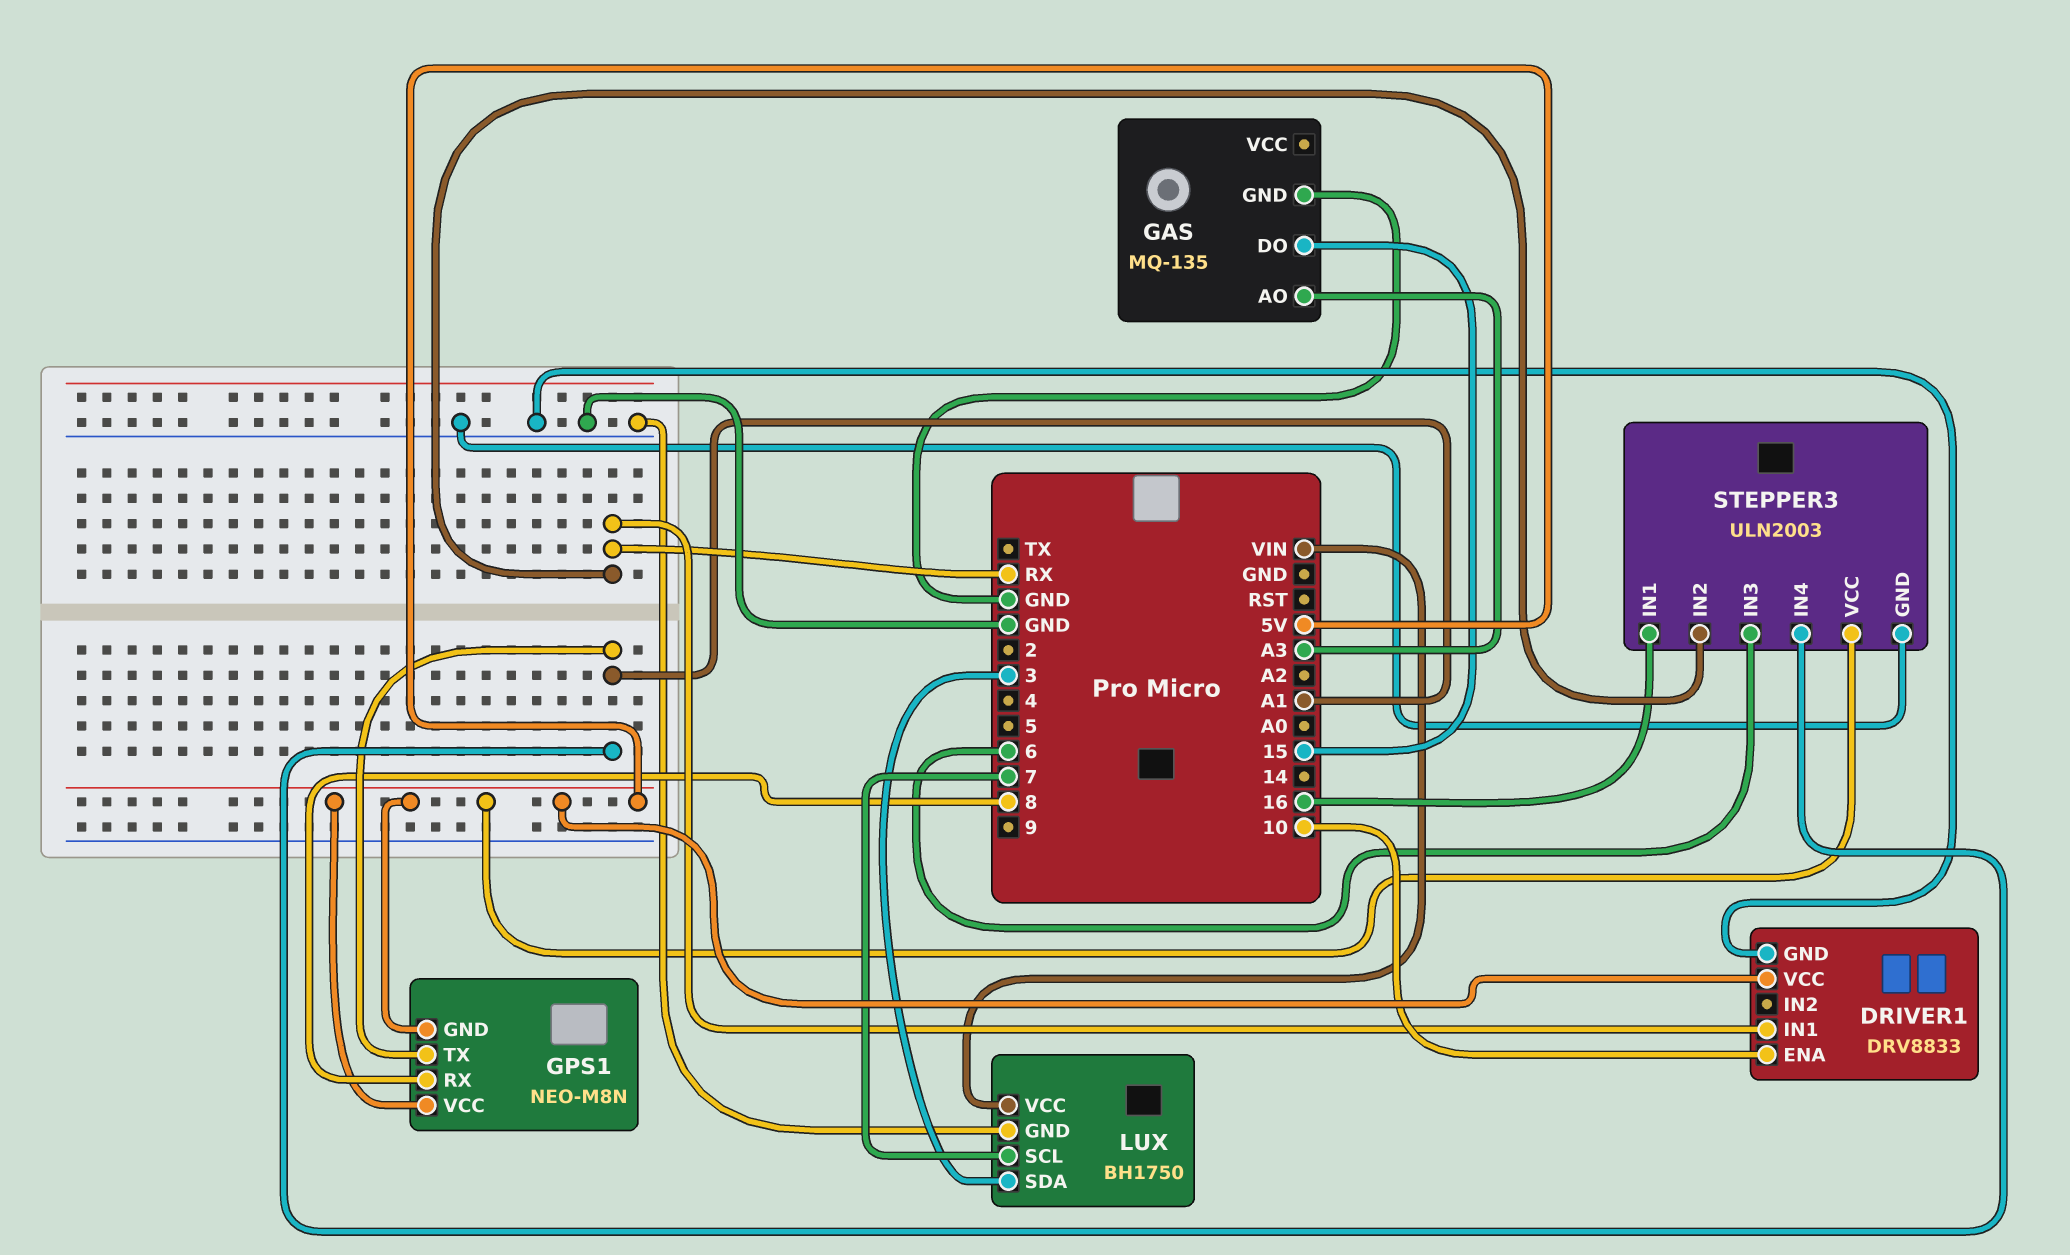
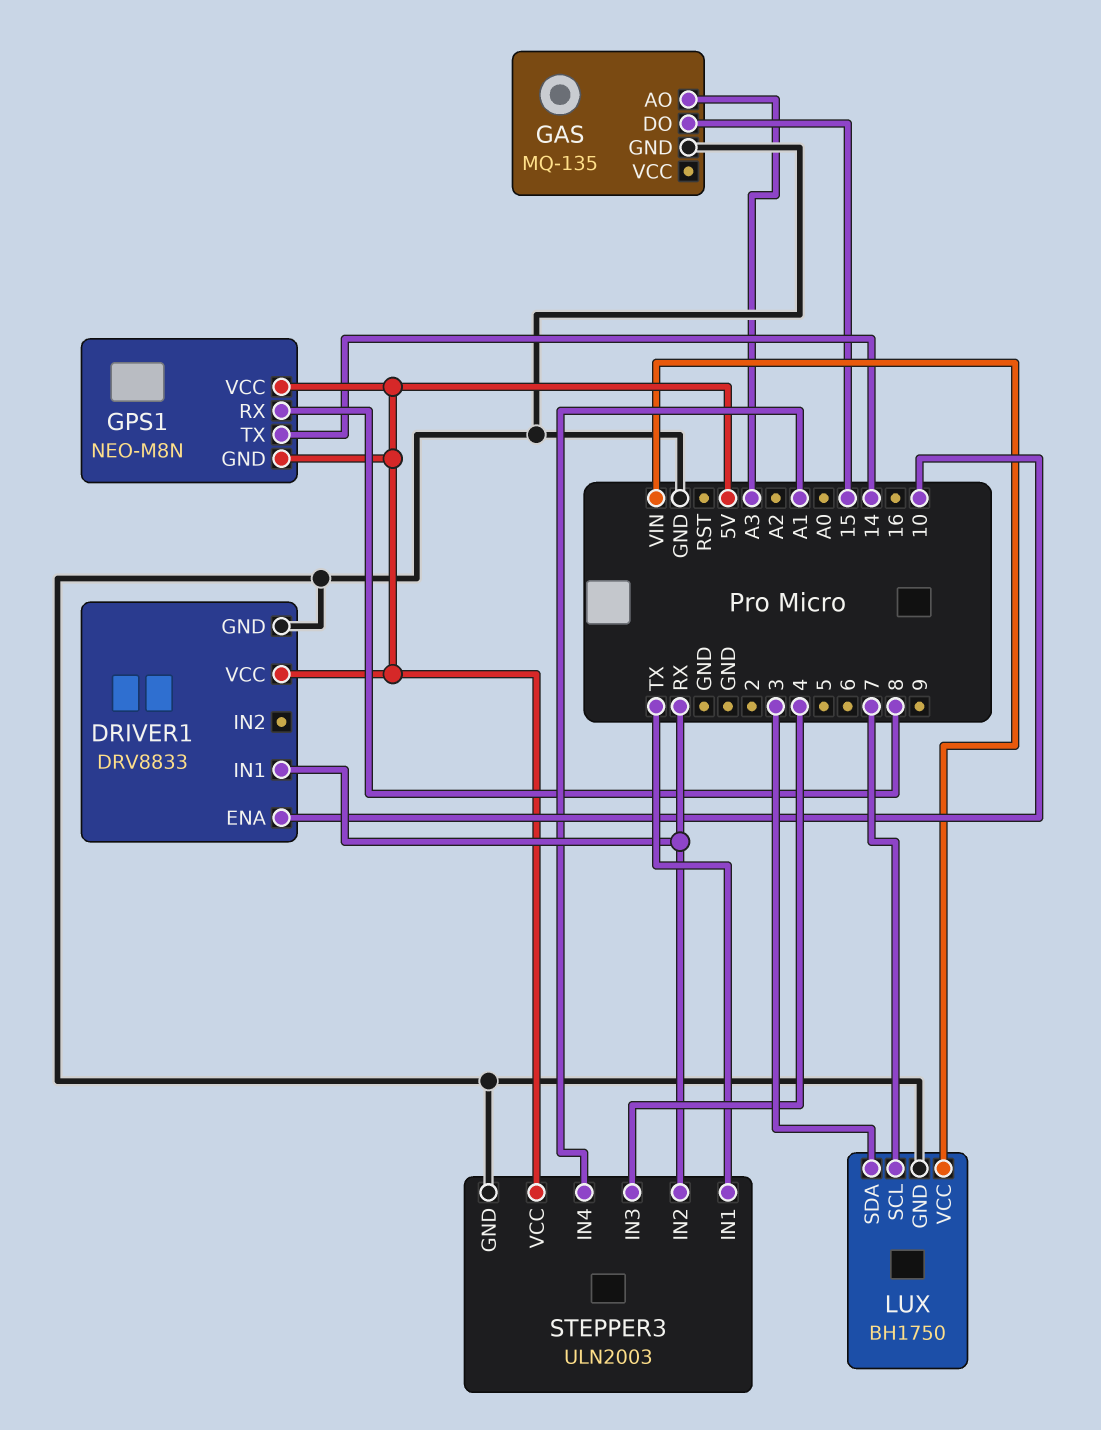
GPS1 pin TX: A1 -> 14
STEPPER3 pin IN1: 16 -> TX
STEPPER3 pin IN3: 6 -> 4

